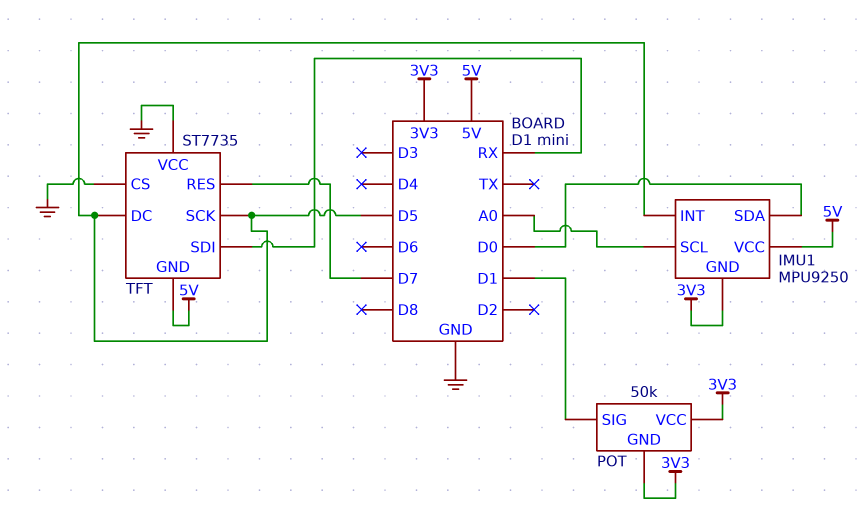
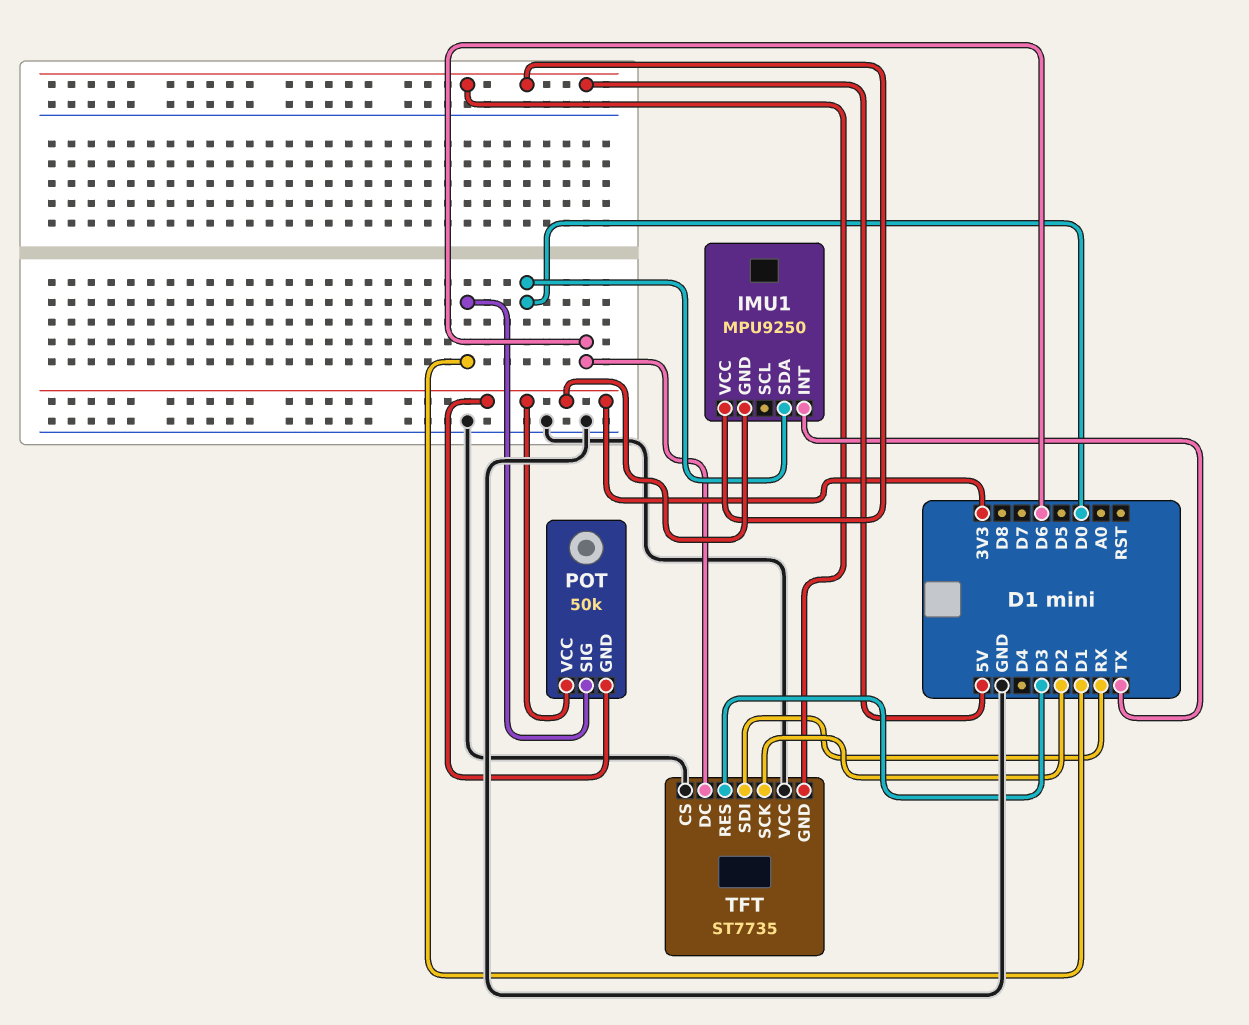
IMU1 pin INT: D5 -> TX
IMU1 pin SCL: A0 -> none
TFT pin DC: D5 -> D6
TFT pin RES: D7 -> D3
TFT pin SCK: D5 -> D2

